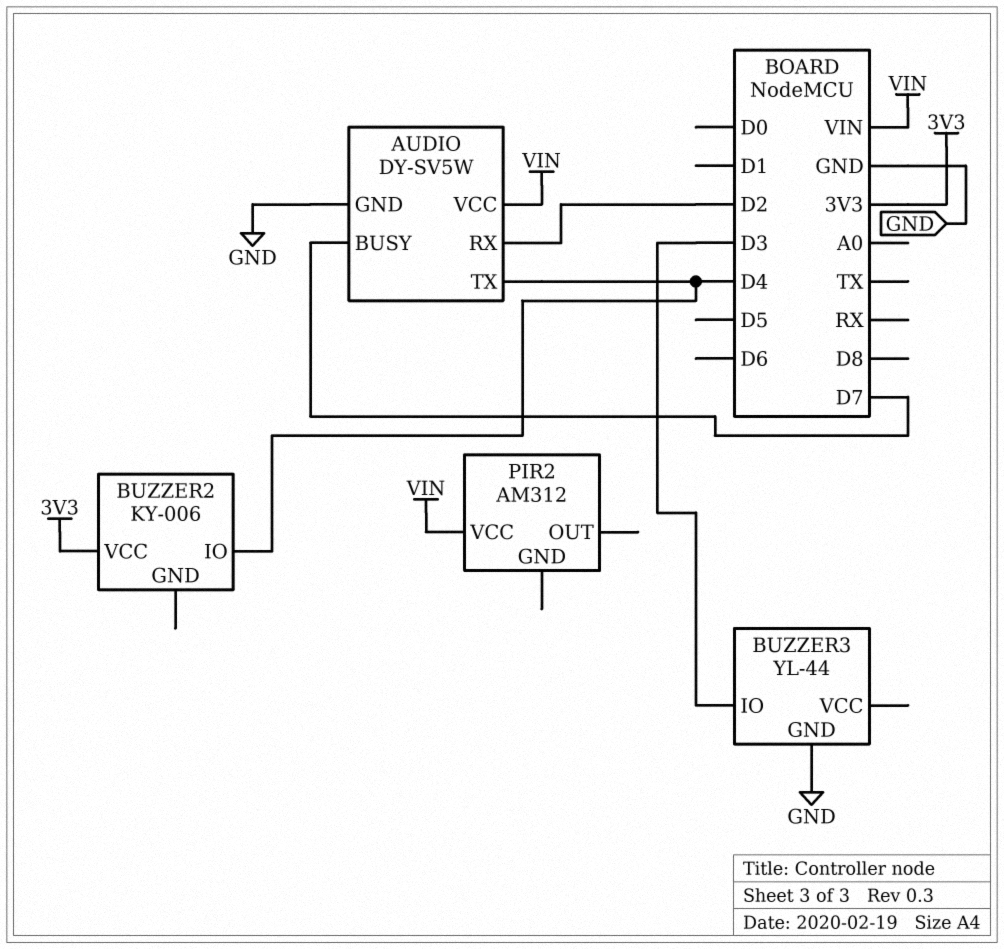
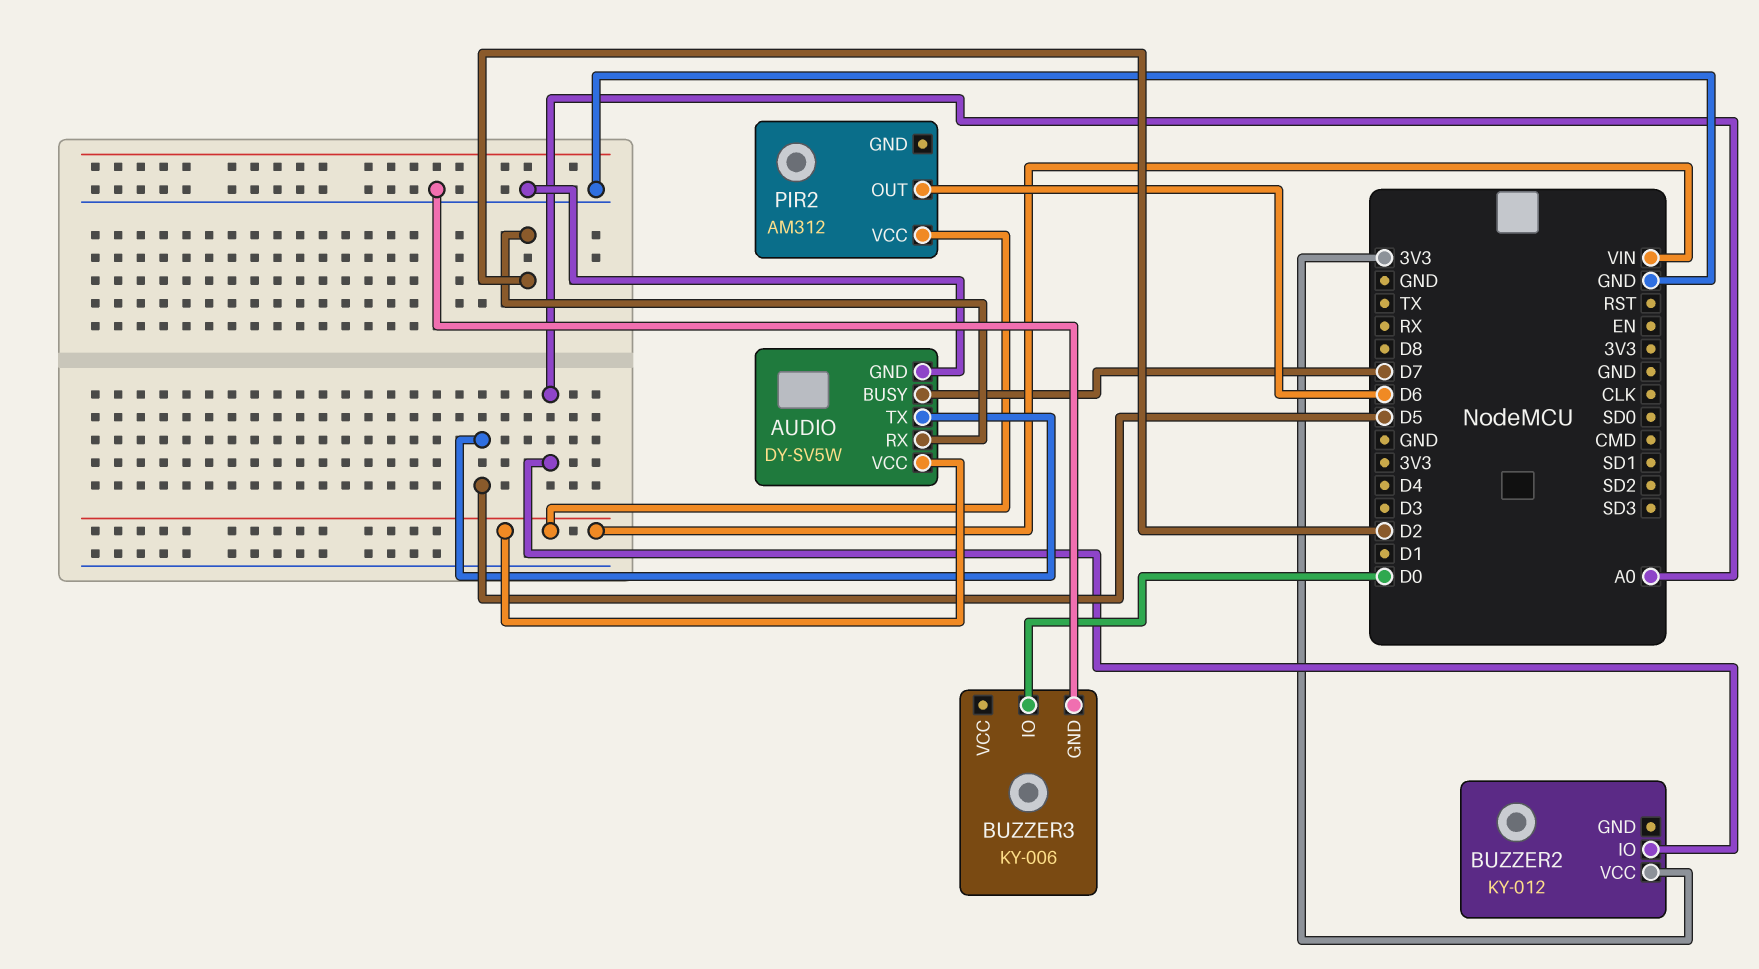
AUDIO pin TX: D4 -> D5
BUZZER2: KY-006 -> KY-012
BUZZER2 pin IO: D4 -> A0
BUZZER3: YL-44 -> KY-006
BUZZER3 pin IO: D3 -> D0
PIR2 pin OUT: none -> D6

